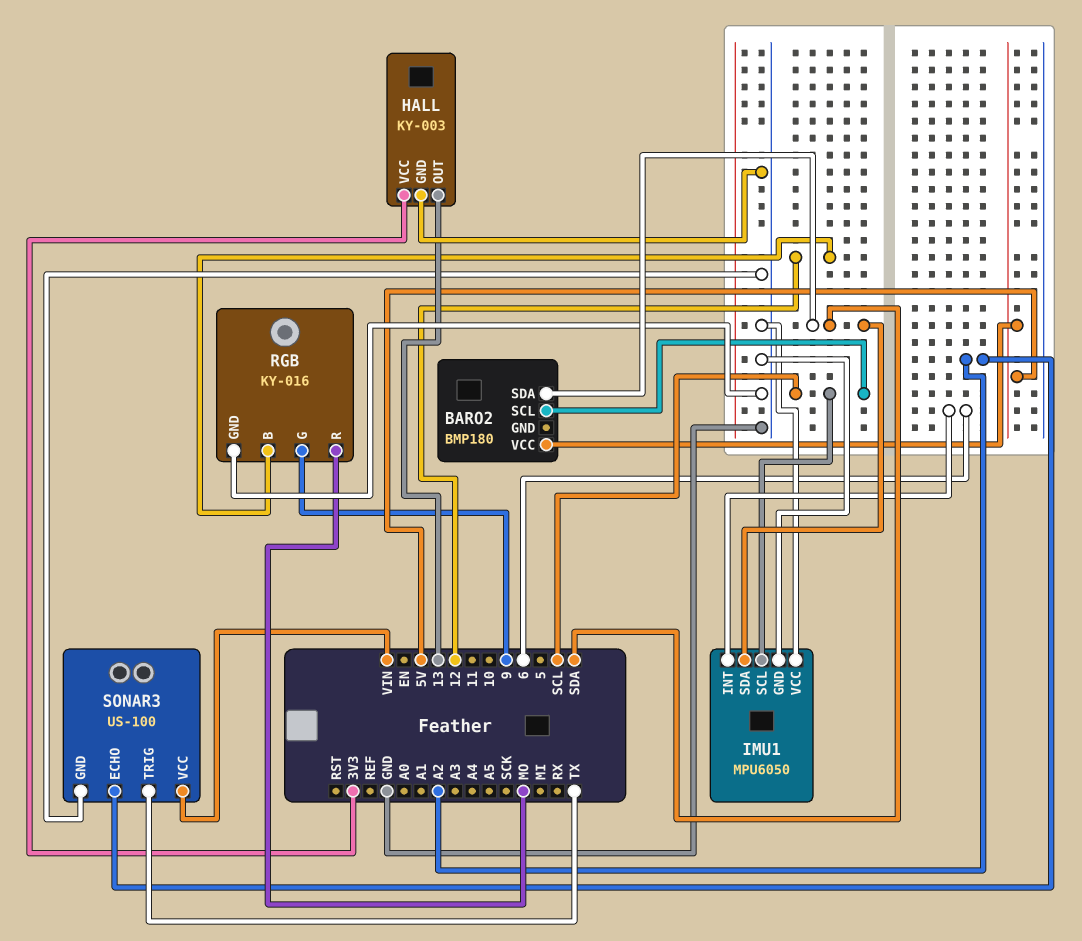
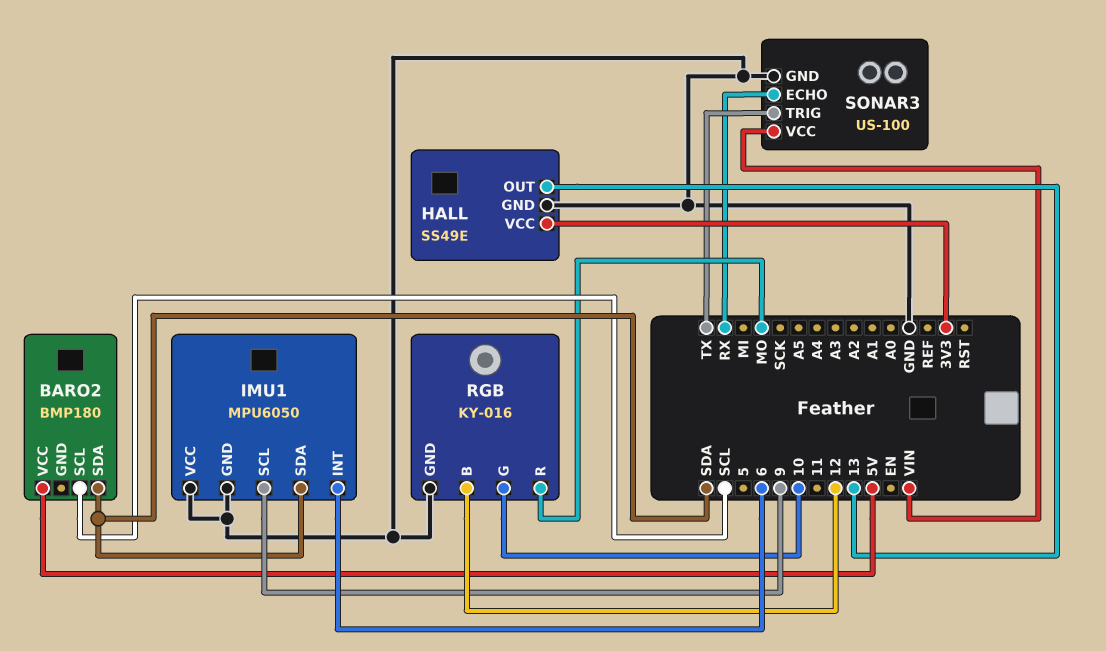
HALL: KY-003 -> SS49E
IMU1 pin SCL: SCL -> 9
RGB pin G: 9 -> 10
SONAR3 pin ECHO: A2 -> RX

